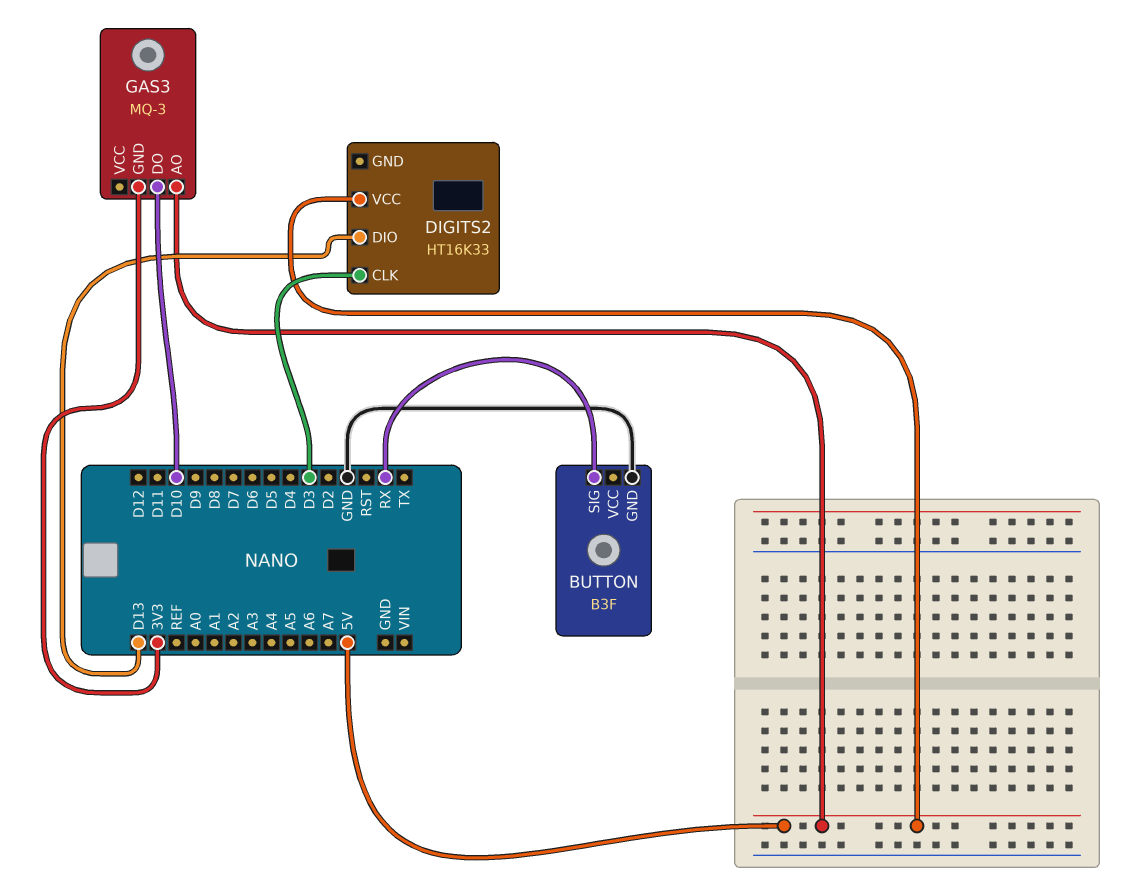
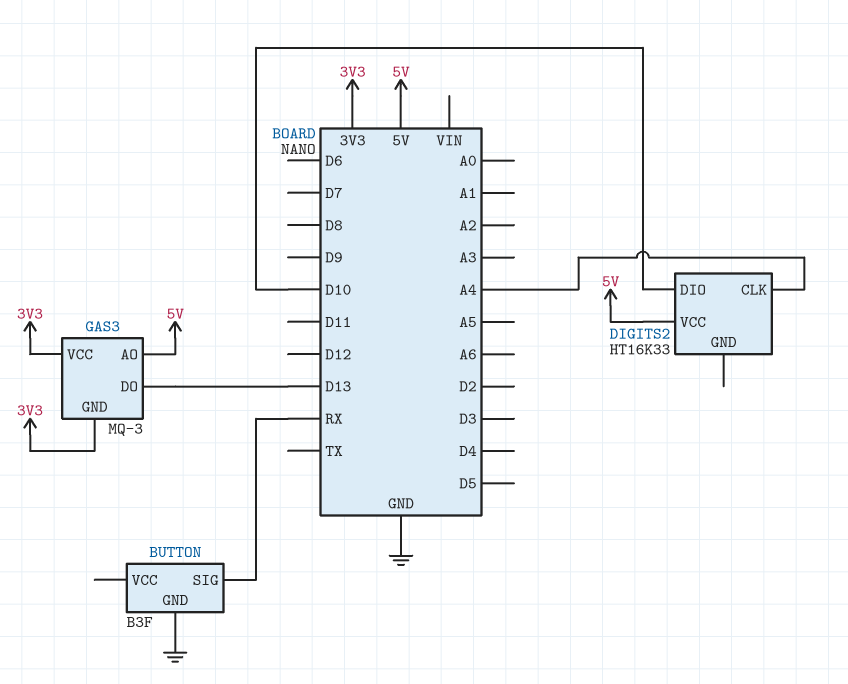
DIGITS2 pin CLK: D3 -> A4
DIGITS2 pin DIO: D13 -> D10
GAS3 pin DO: D10 -> D13
GAS3 pin VCC: none -> 3V3

